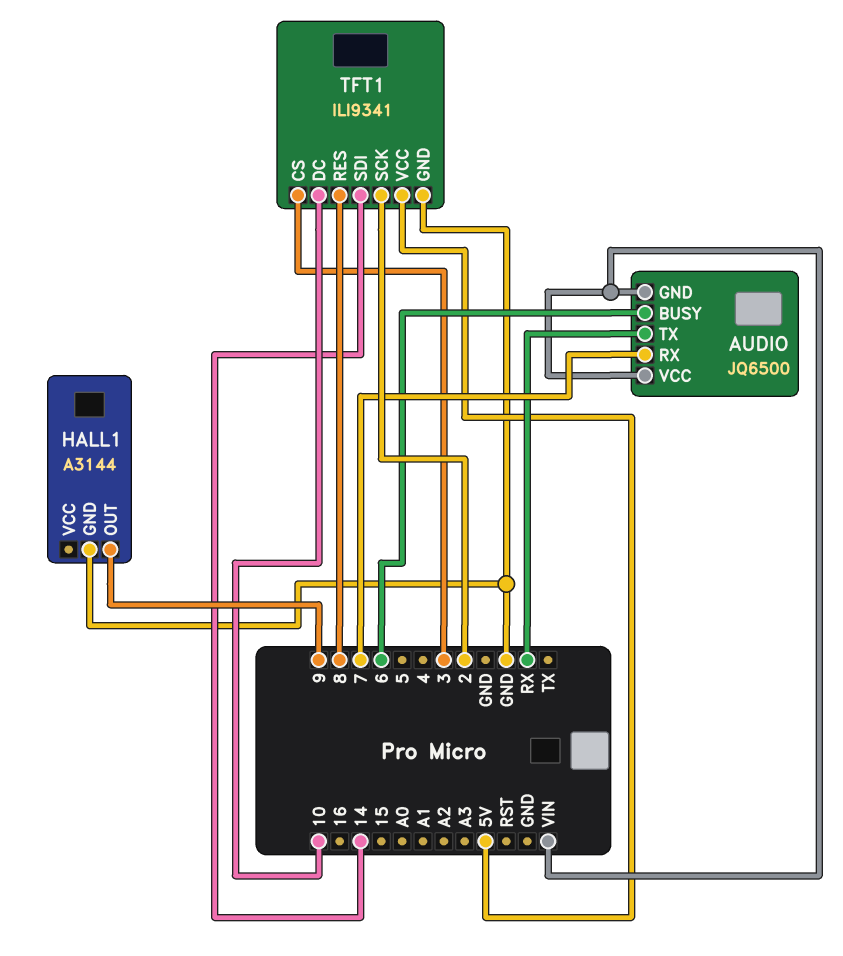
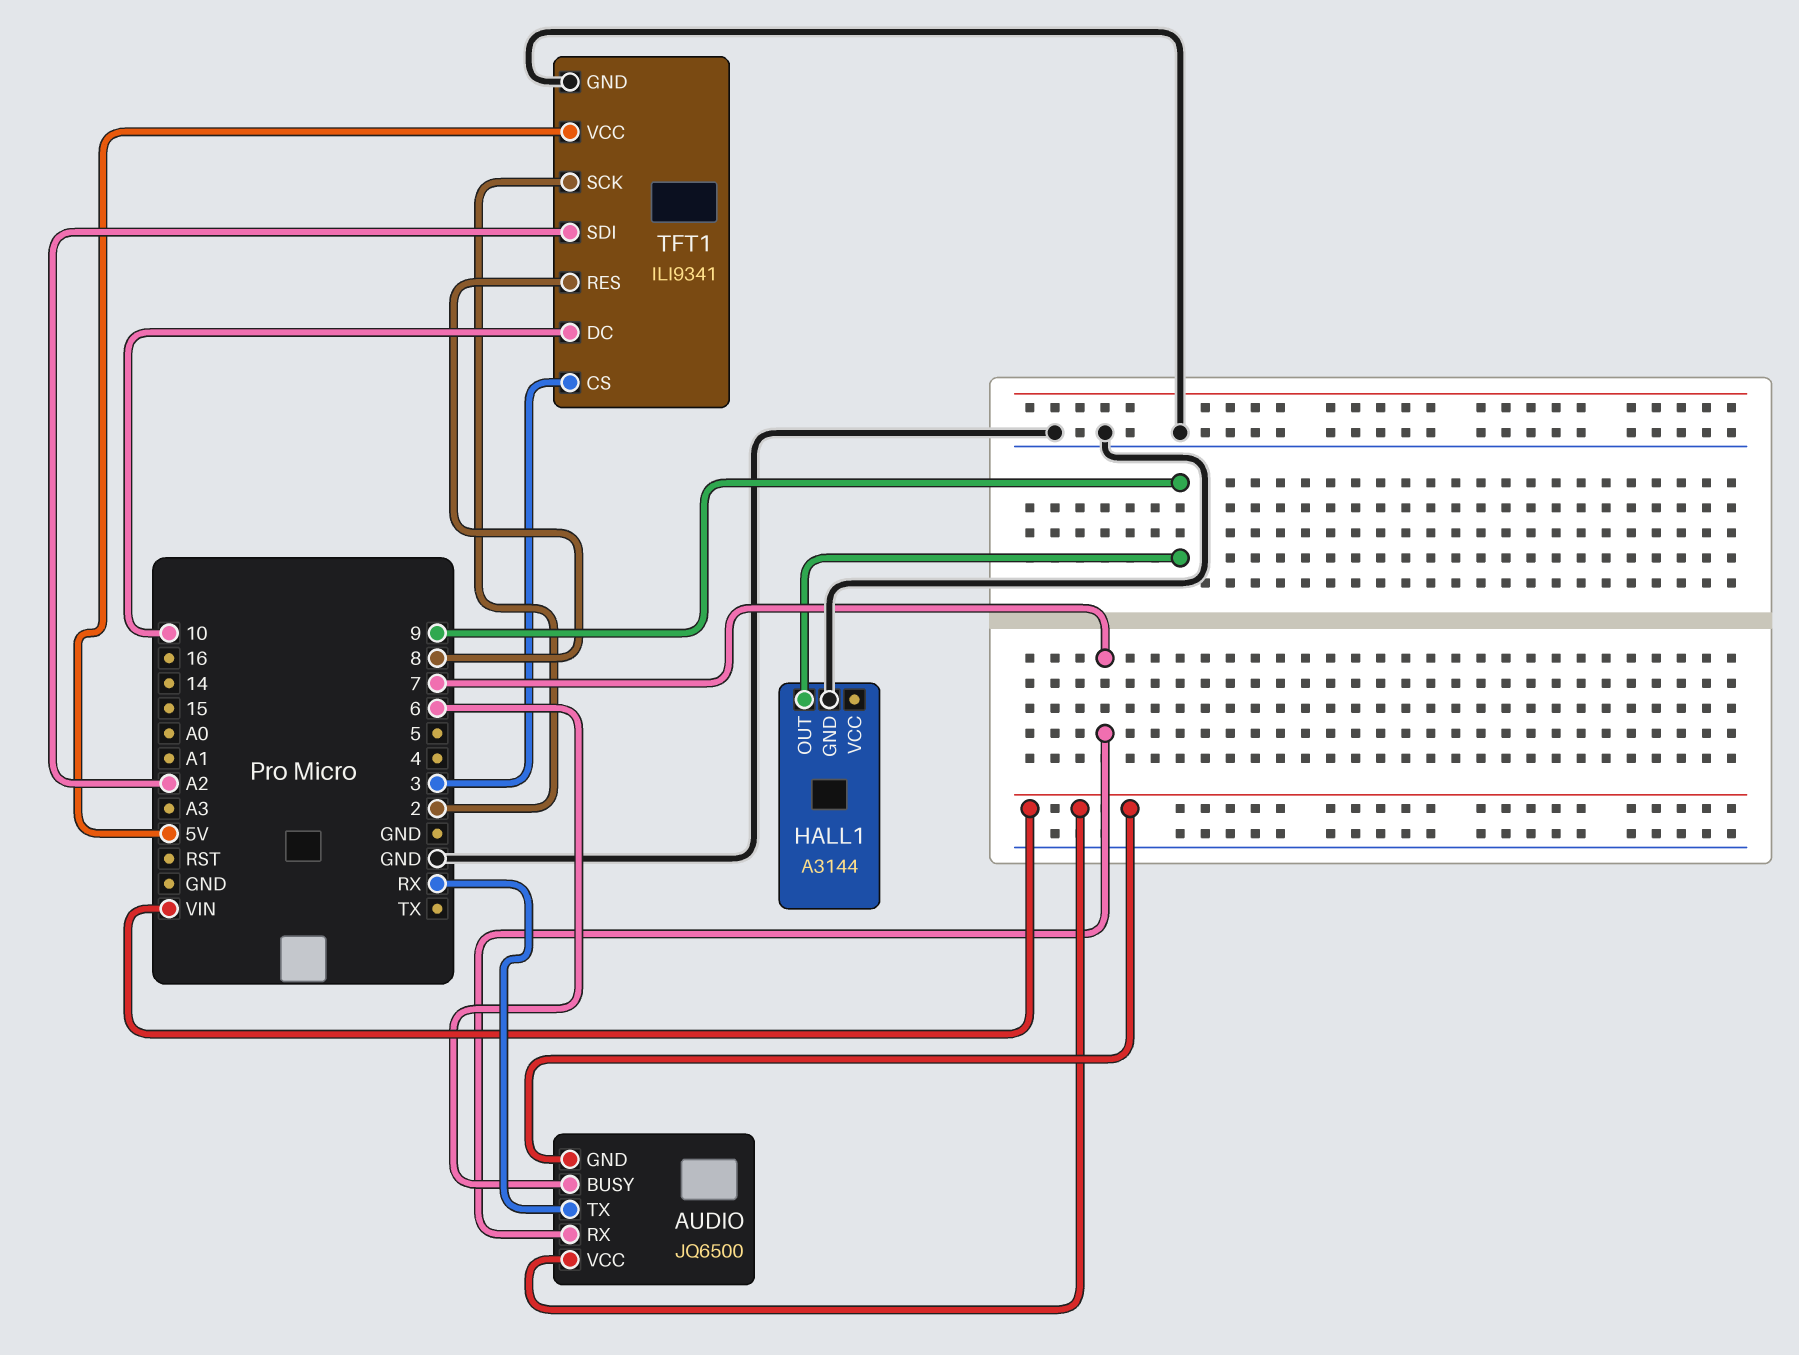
TFT1 pin SDI: 14 -> A2

